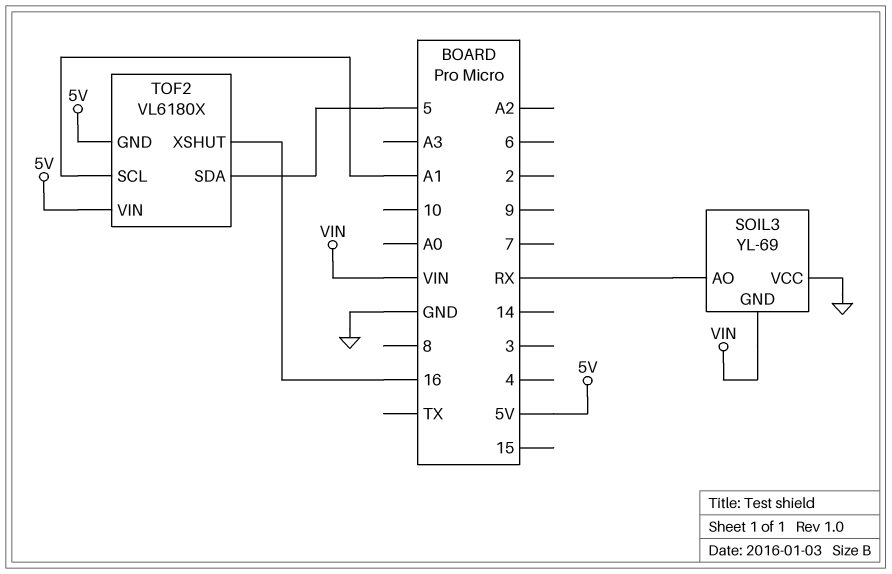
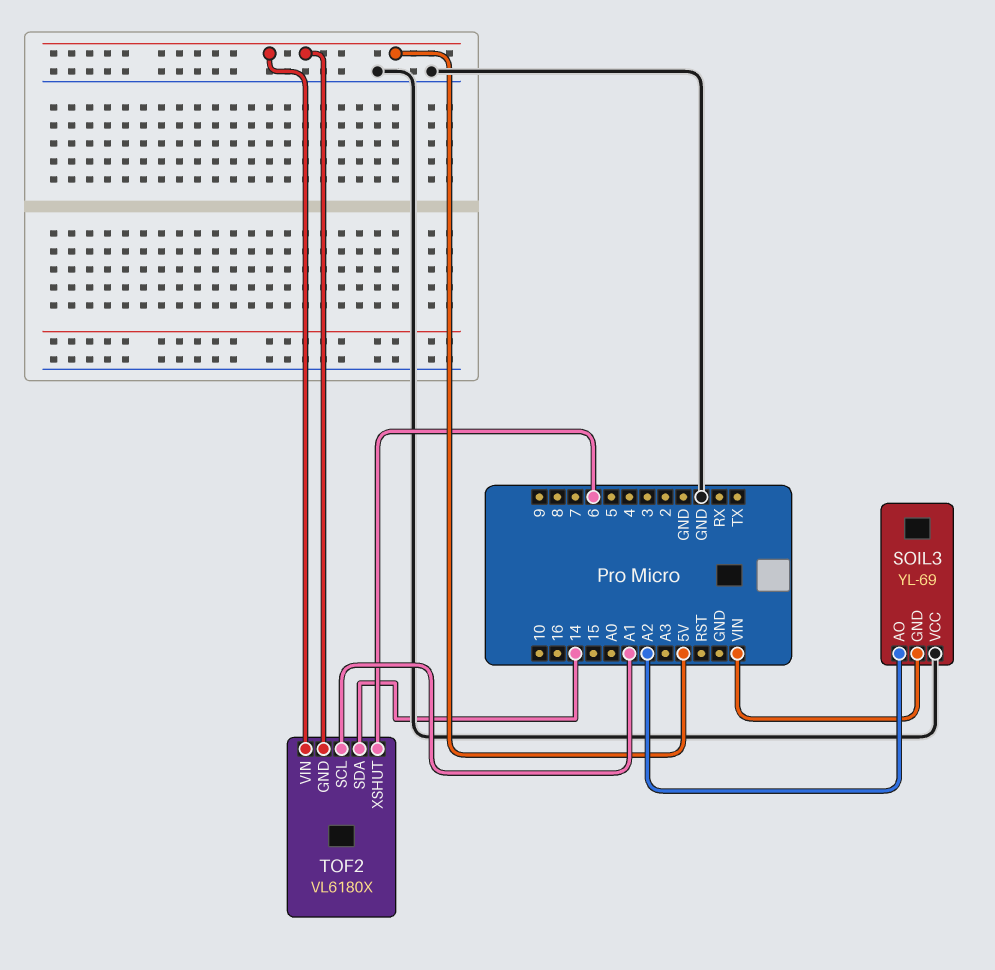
SOIL3 pin AO: RX -> A2
TOF2 pin SDA: 5 -> 14
TOF2 pin XSHUT: 16 -> 6

